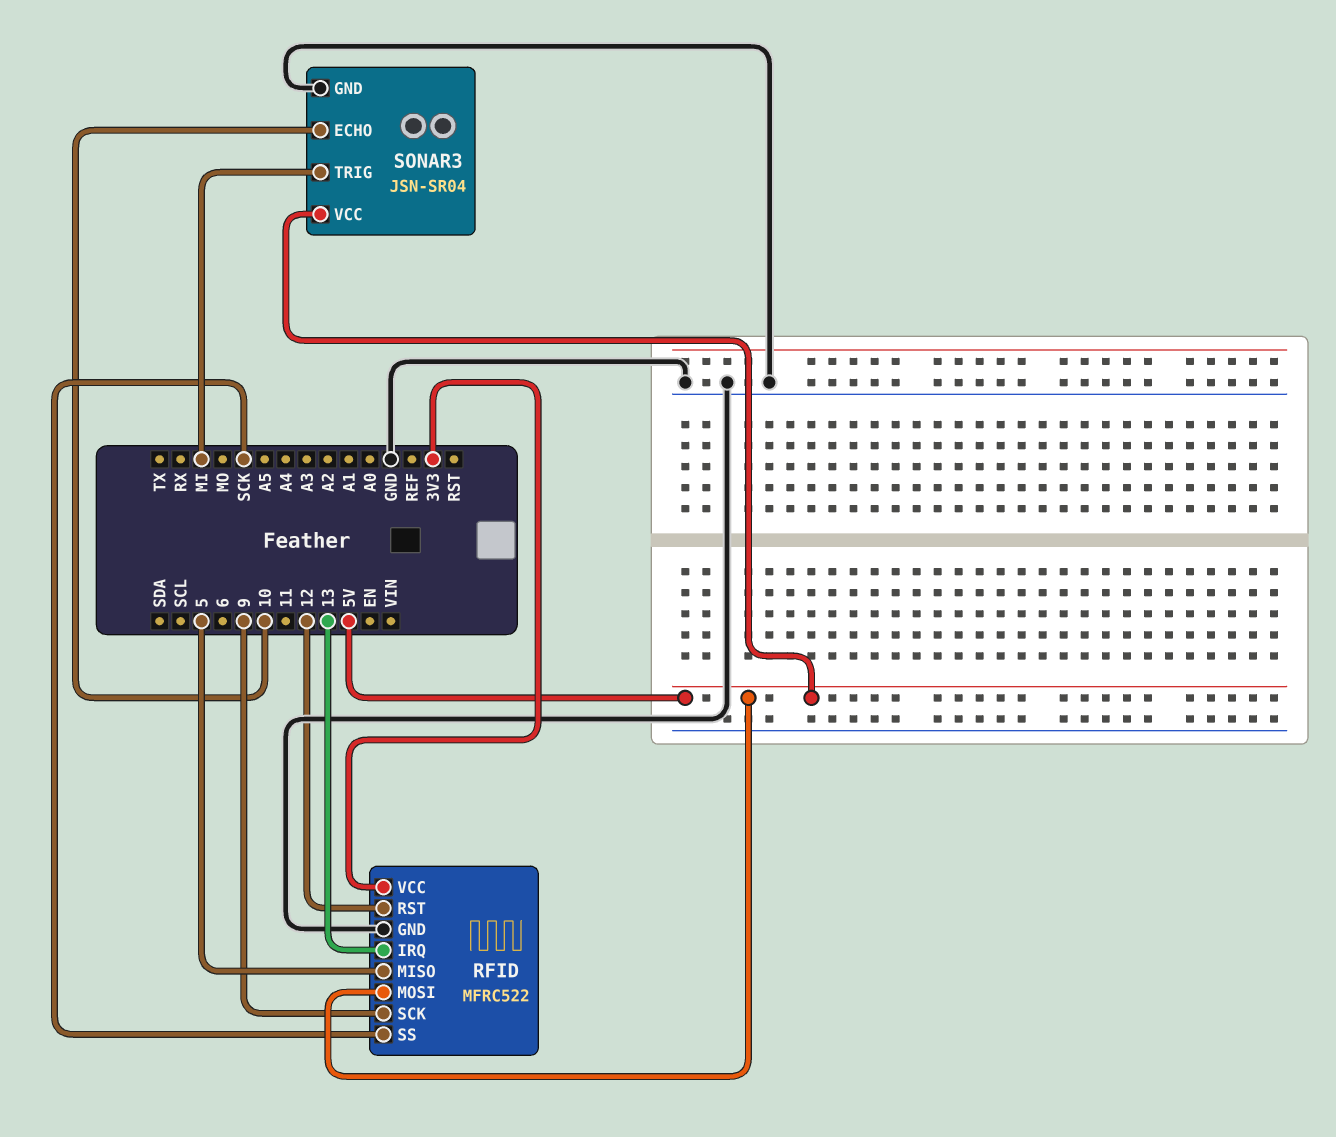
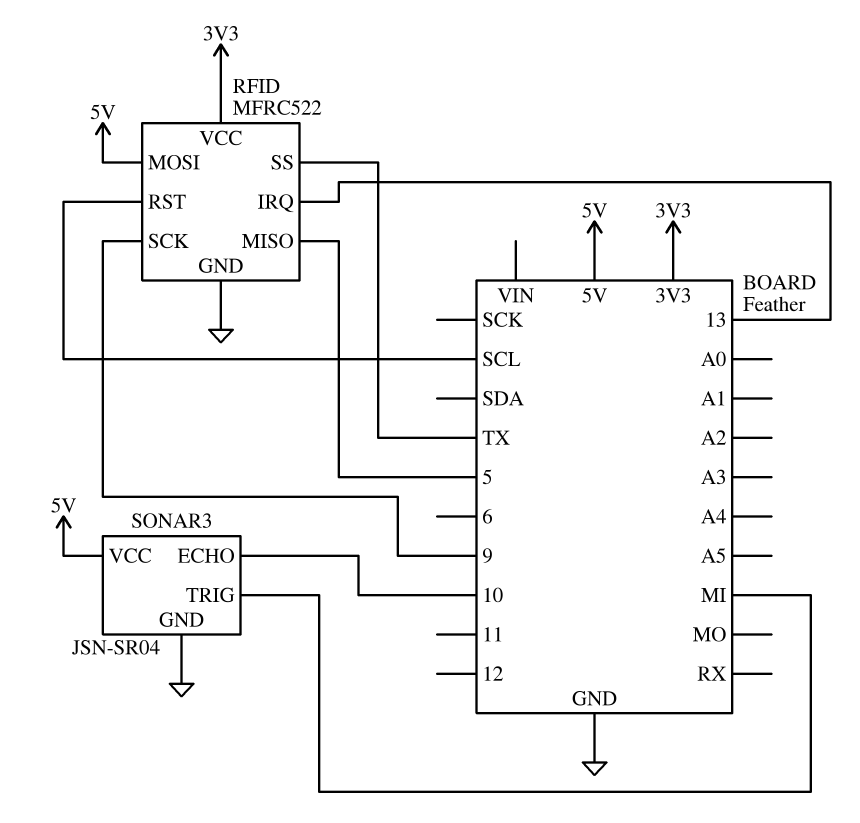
RFID pin RST: 12 -> SCL
RFID pin SS: SCK -> TX

